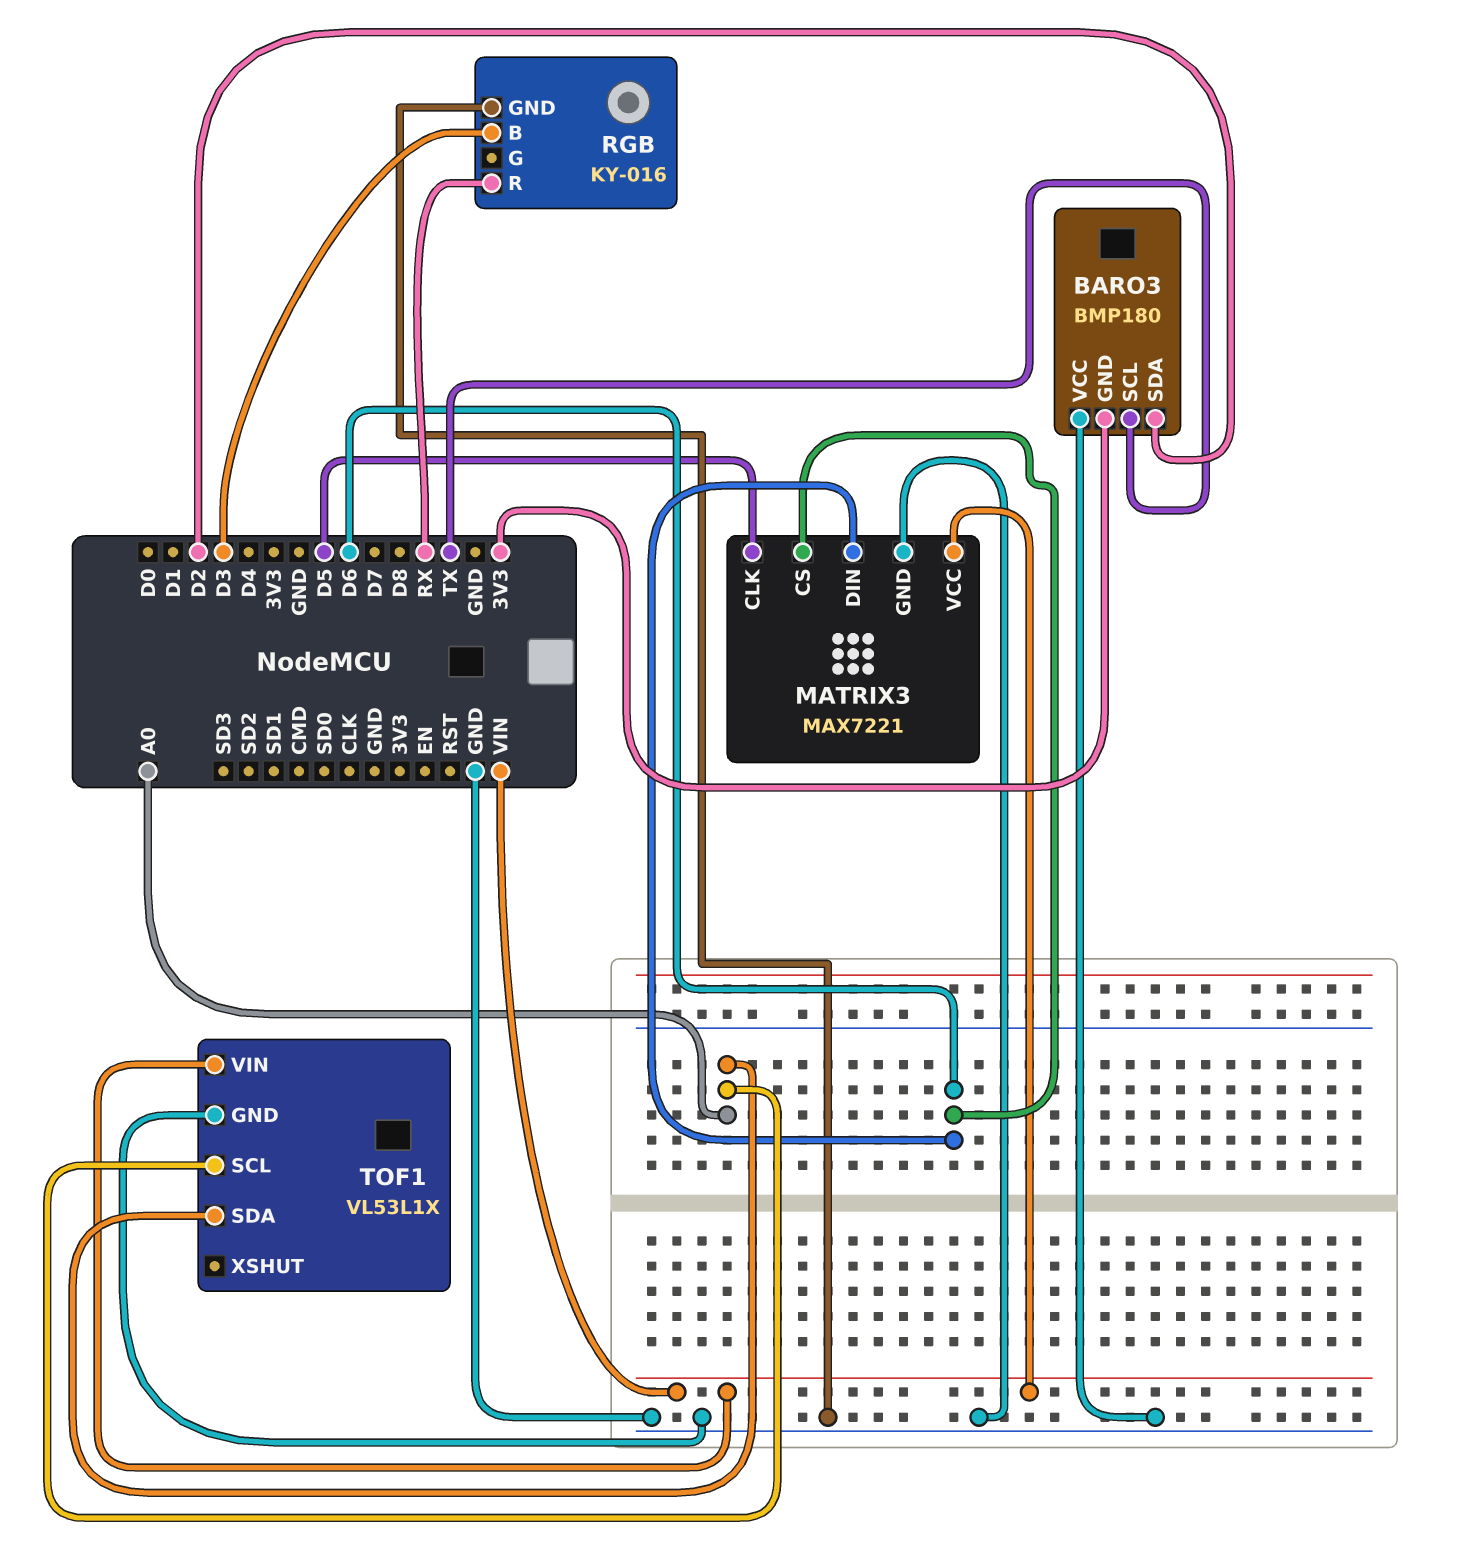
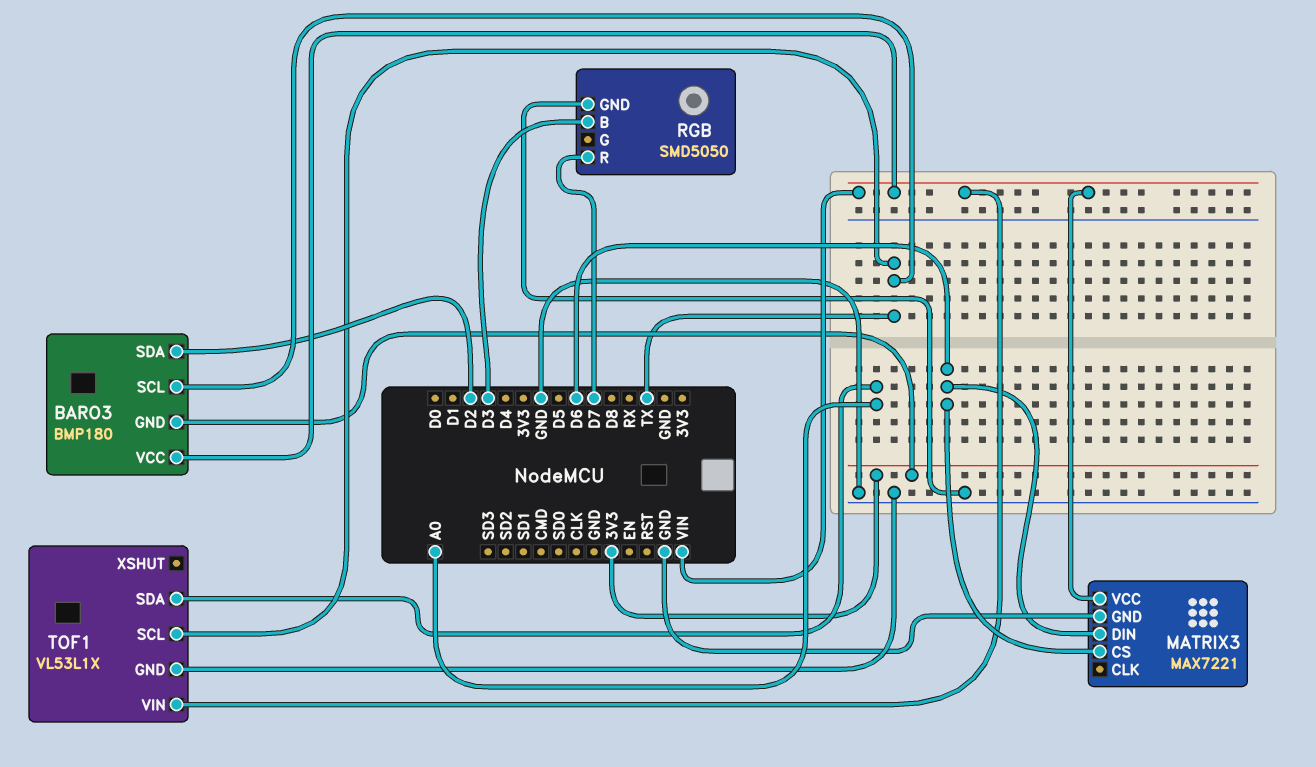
BARO3 pin VCC: GND -> VIN
MATRIX3 pin CLK: D5 -> none
RGB: KY-016 -> SMD5050
RGB pin R: RX -> D7
TOF1 pin SCL: A0 -> TX

